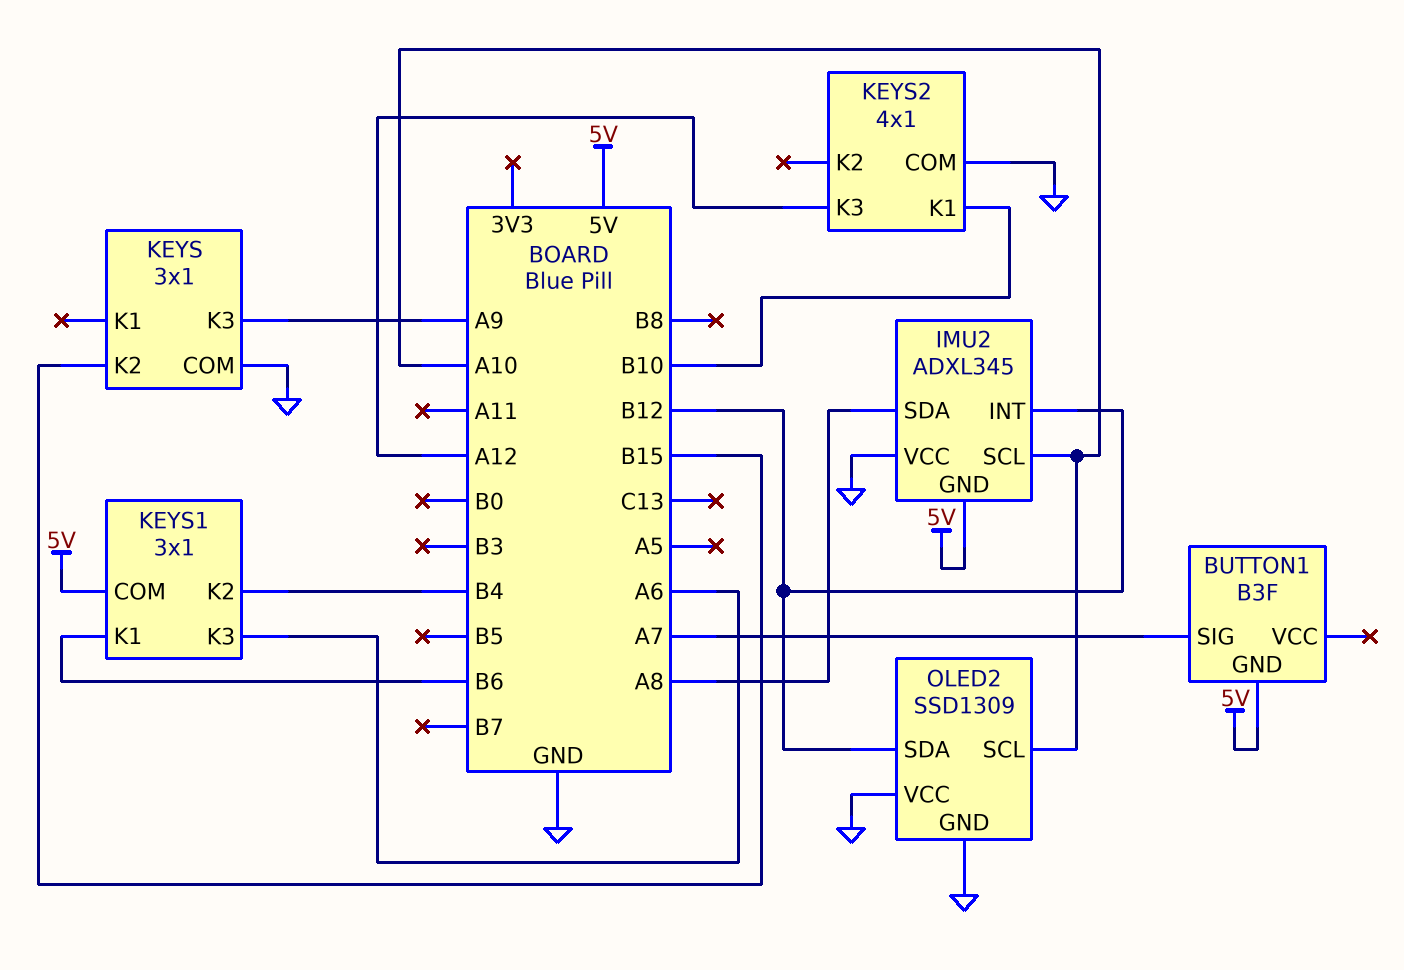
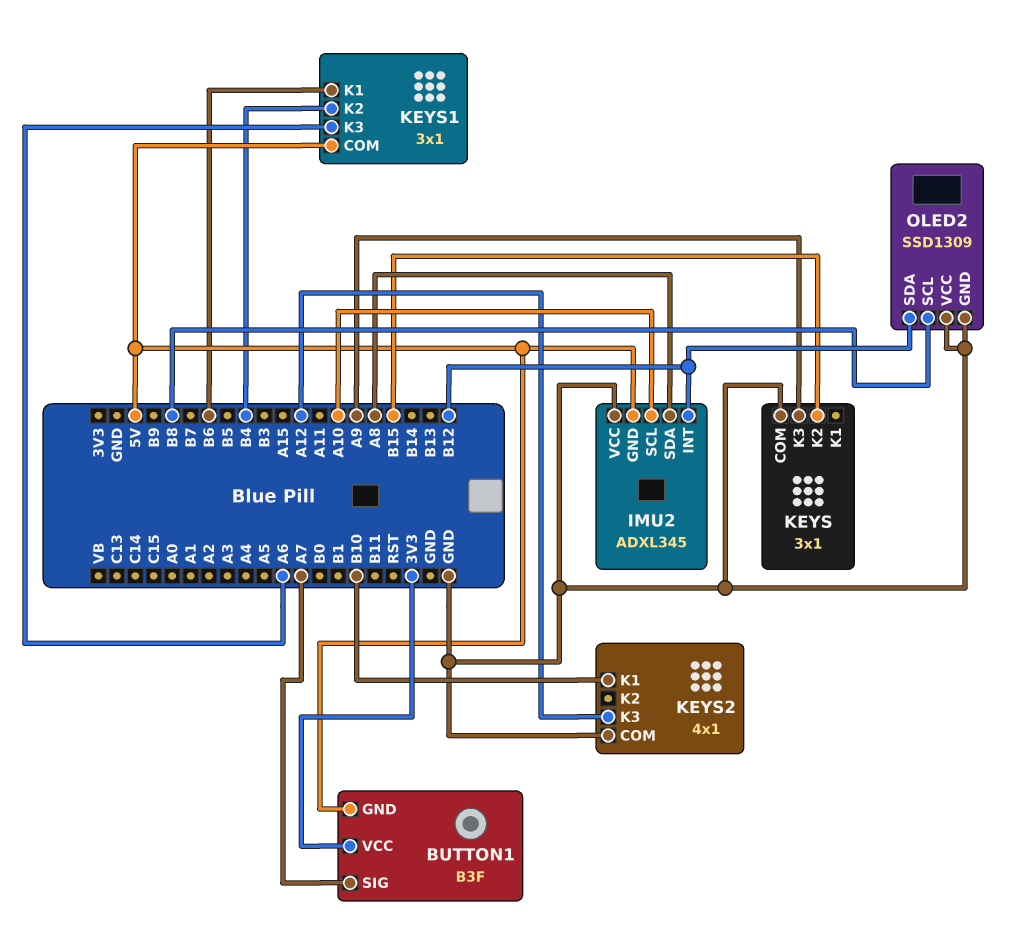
BUTTON1 pin VCC: none -> 3V3
OLED2 pin SCL: A10 -> B8

